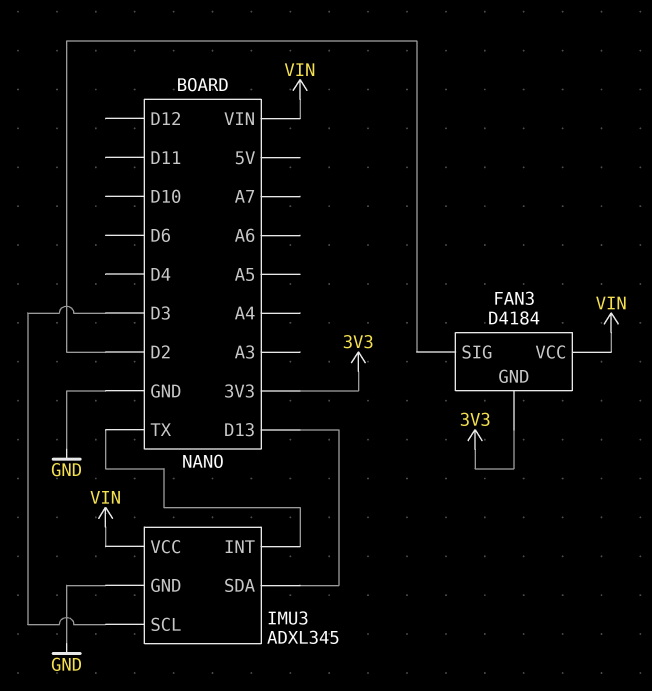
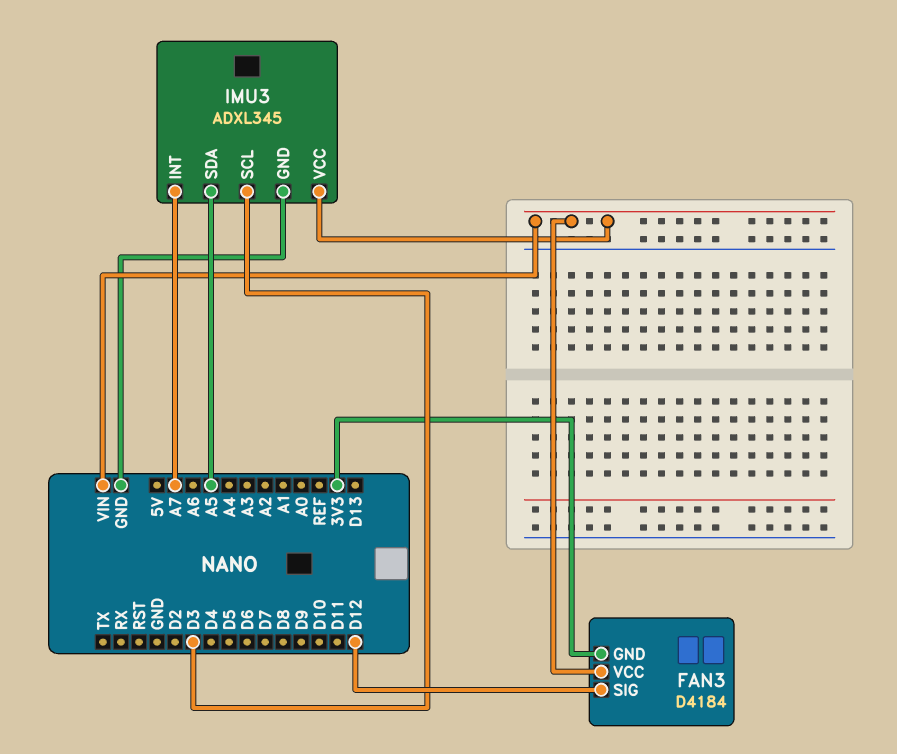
FAN3 pin SIG: D2 -> D12
IMU3 pin INT: TX -> A7
IMU3 pin SDA: D13 -> A5

